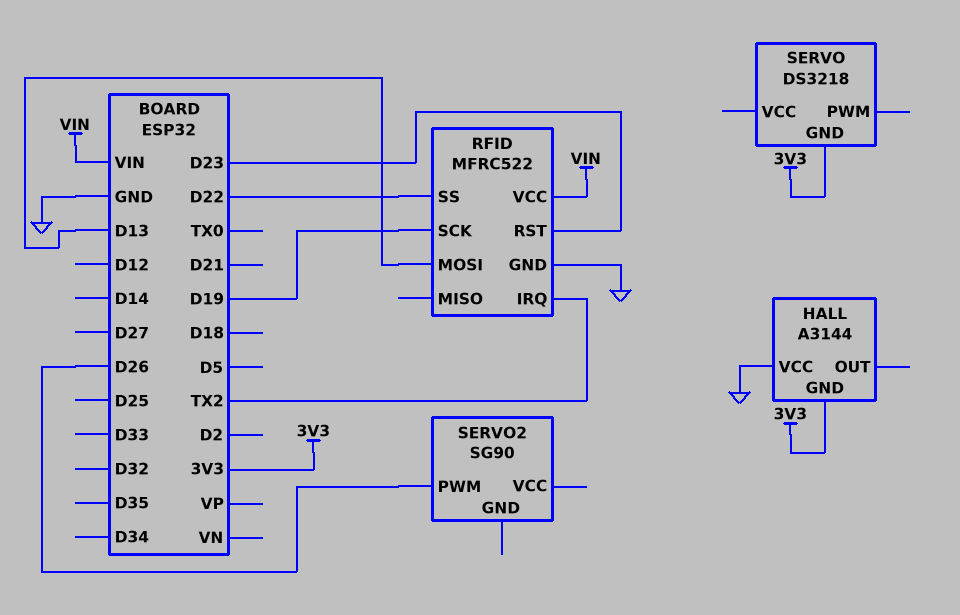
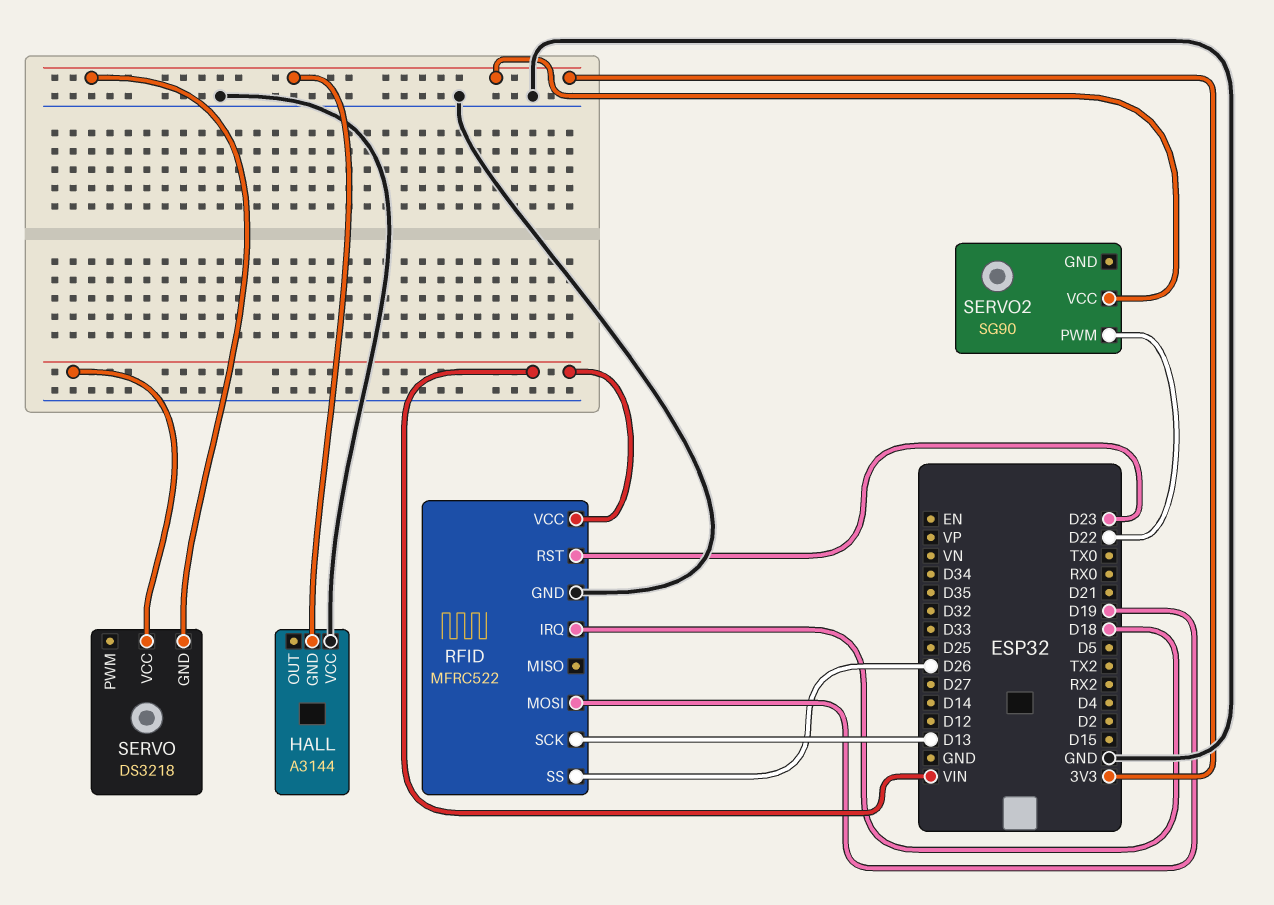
RFID pin IRQ: TX2 -> D18
RFID pin MOSI: D13 -> D19
RFID pin SCK: D19 -> D13
RFID pin SS: D22 -> D26
SERVO pin VCC: none -> VIN
SERVO2 pin PWM: D26 -> D22
SERVO2 pin VCC: none -> 3V3

